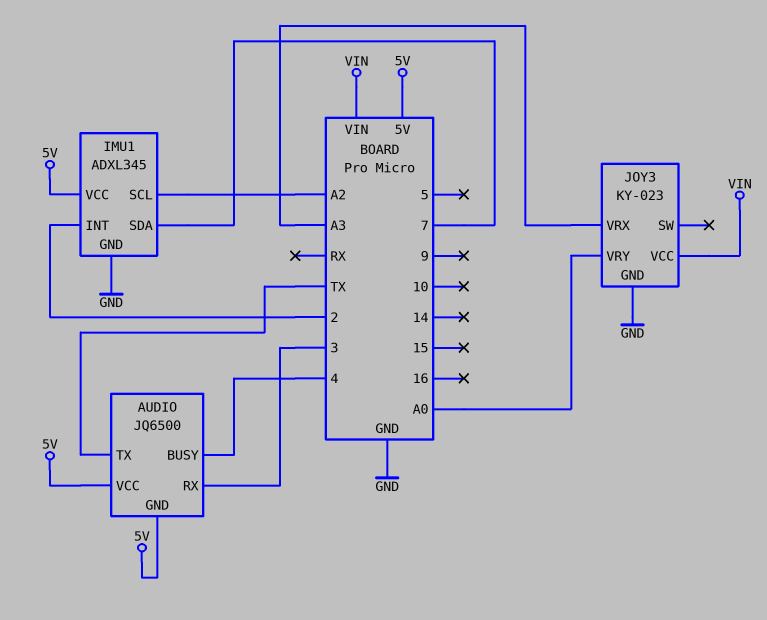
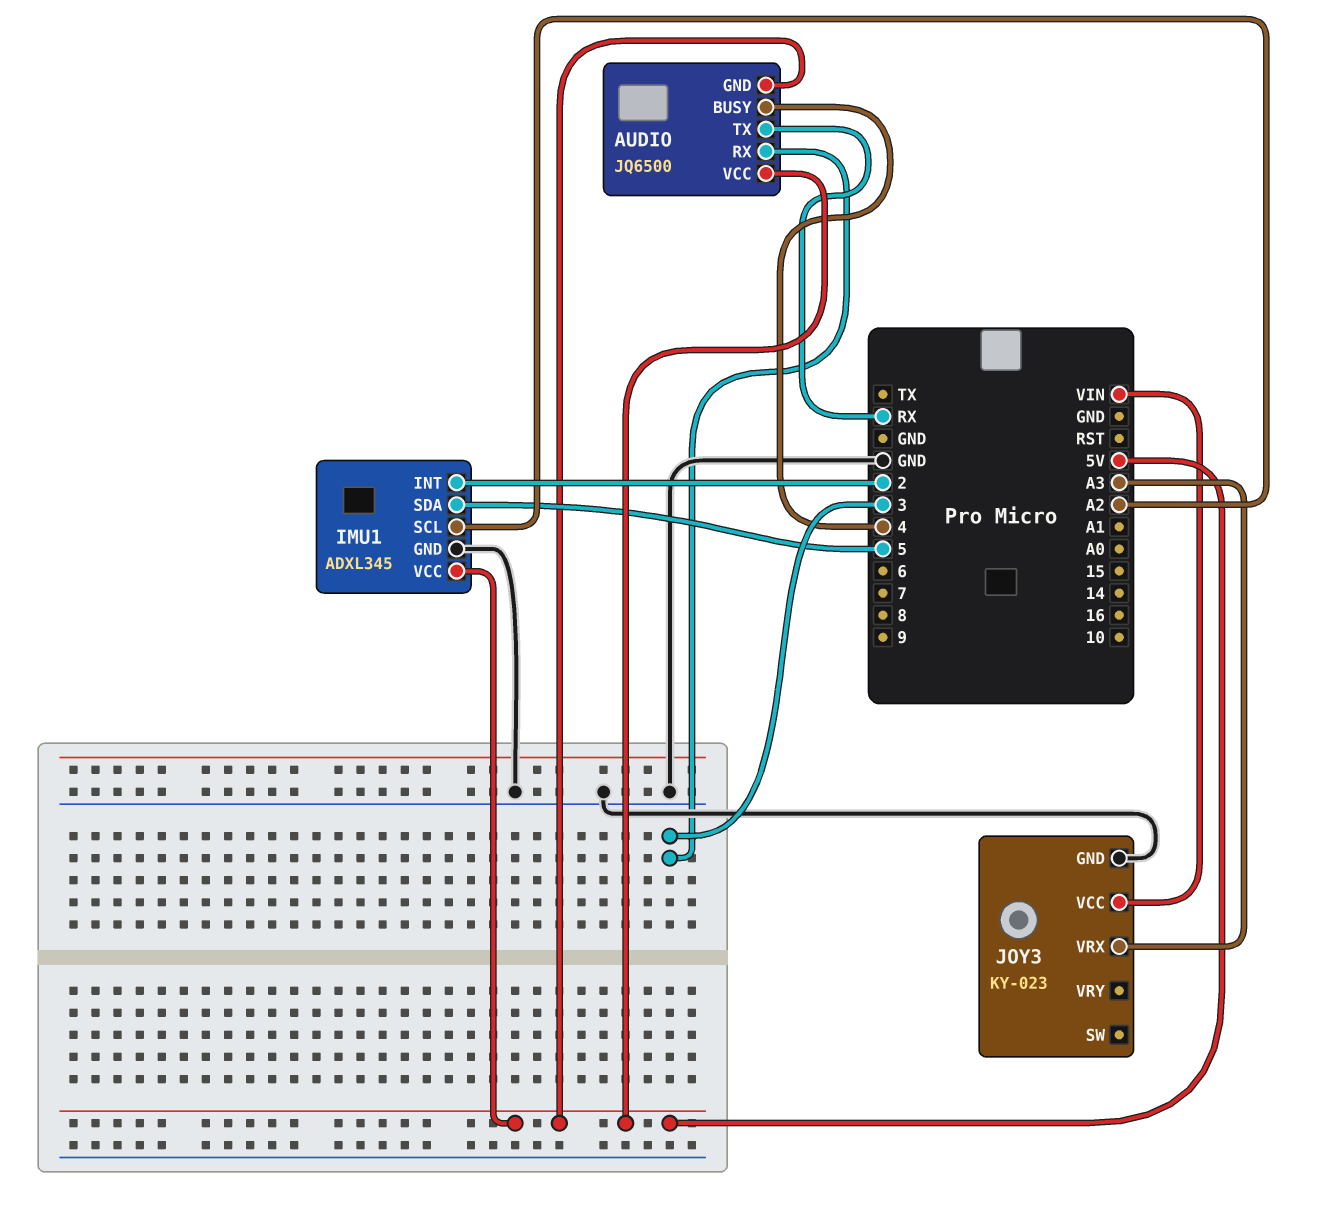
AUDIO pin TX: TX -> RX
IMU1 pin SDA: 7 -> 5
JOY3 pin VRY: A0 -> none

